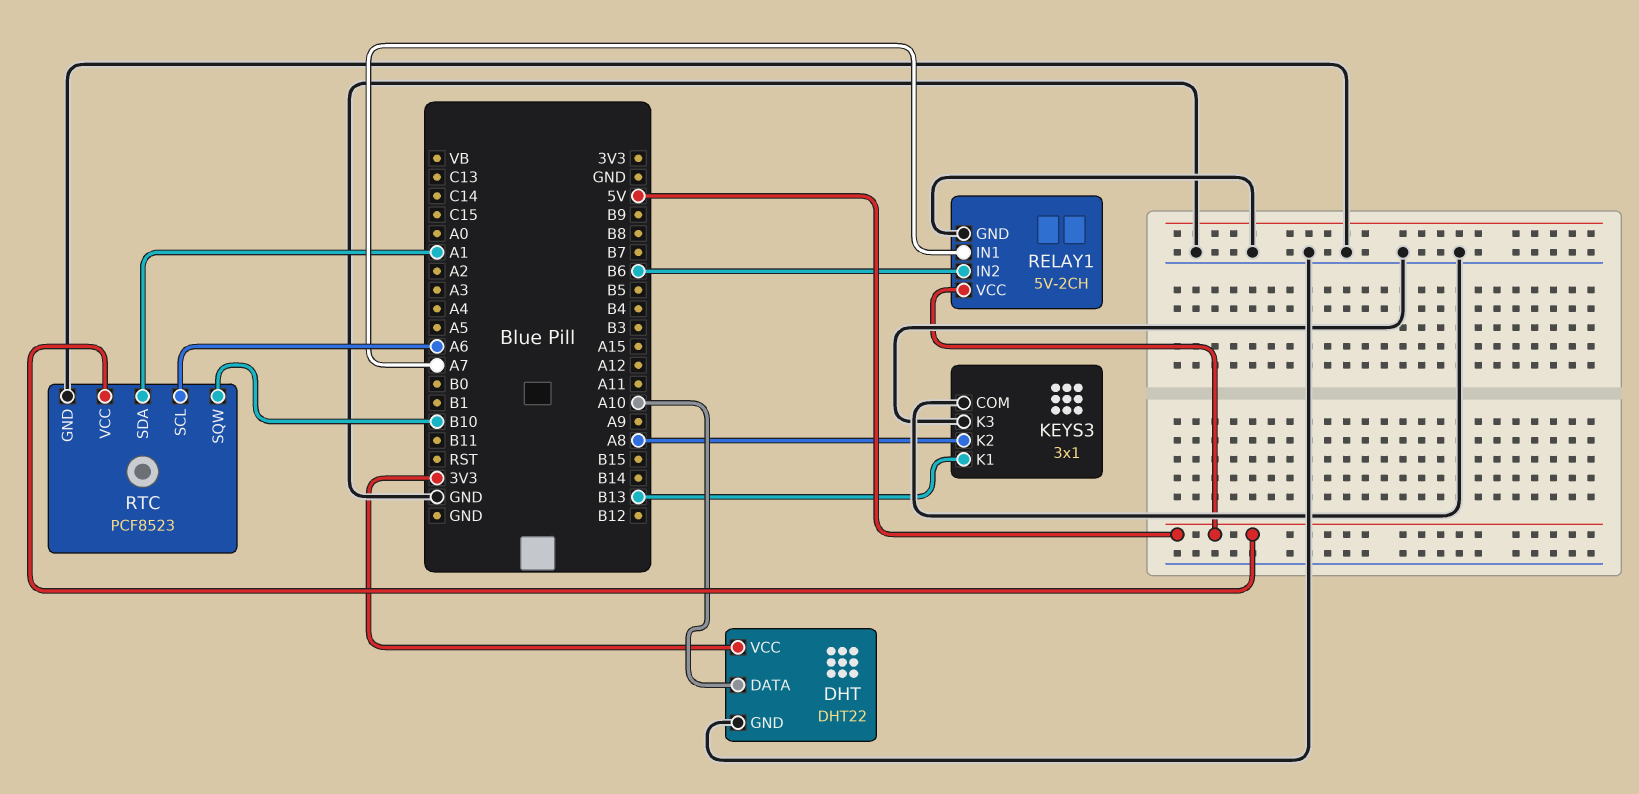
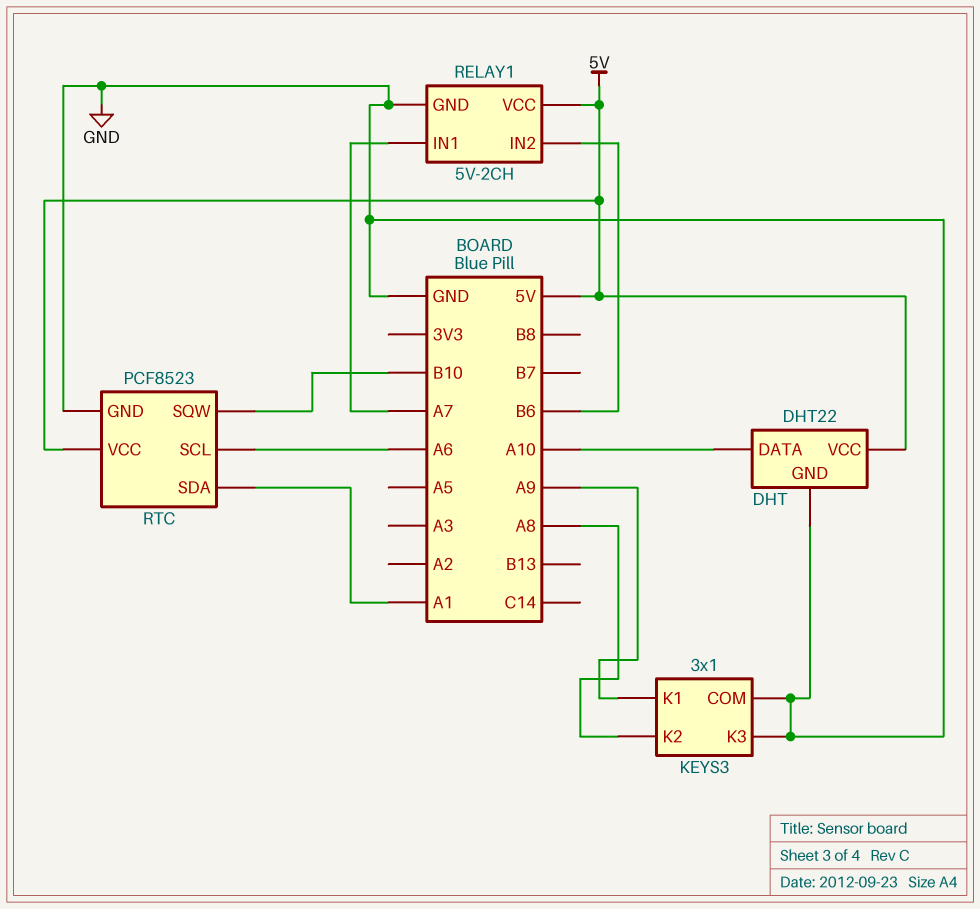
DHT pin VCC: 3V3 -> 5V
KEYS3 pin K1: B13 -> A9

